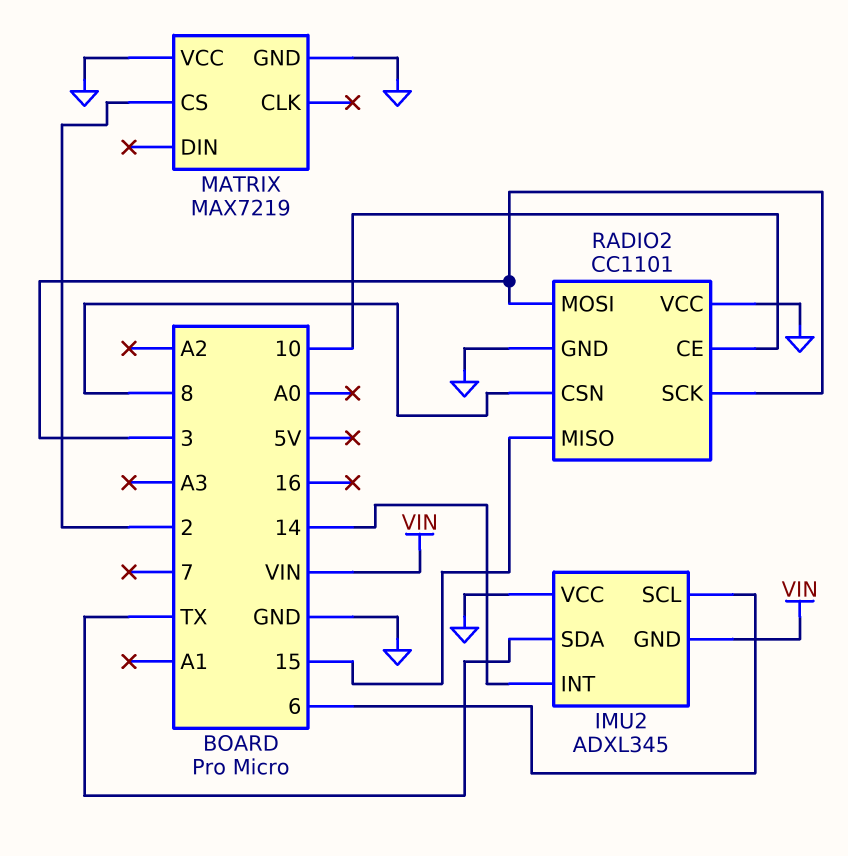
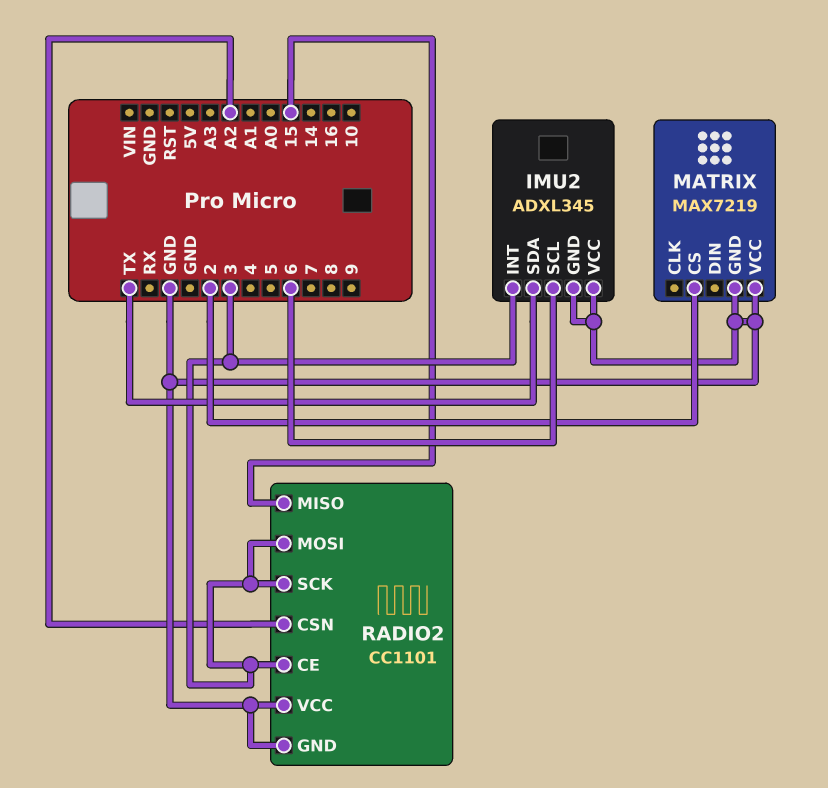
IMU2 pin GND: VIN -> GND
IMU2 pin INT: 14 -> 3
RADIO2 pin CE: 10 -> 3
RADIO2 pin CSN: 8 -> A2

